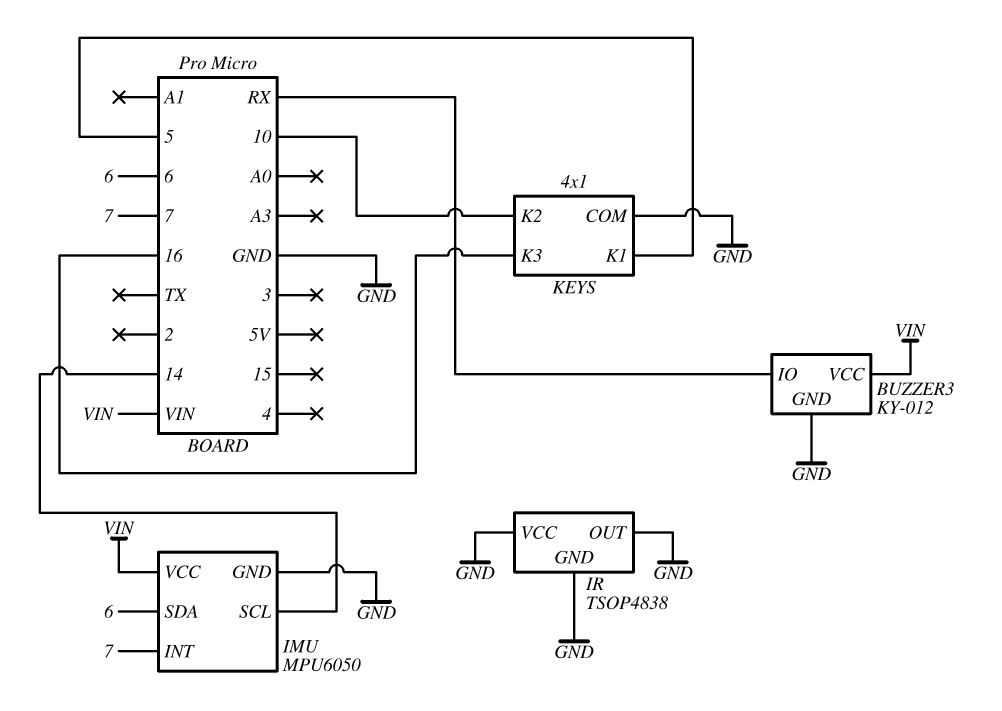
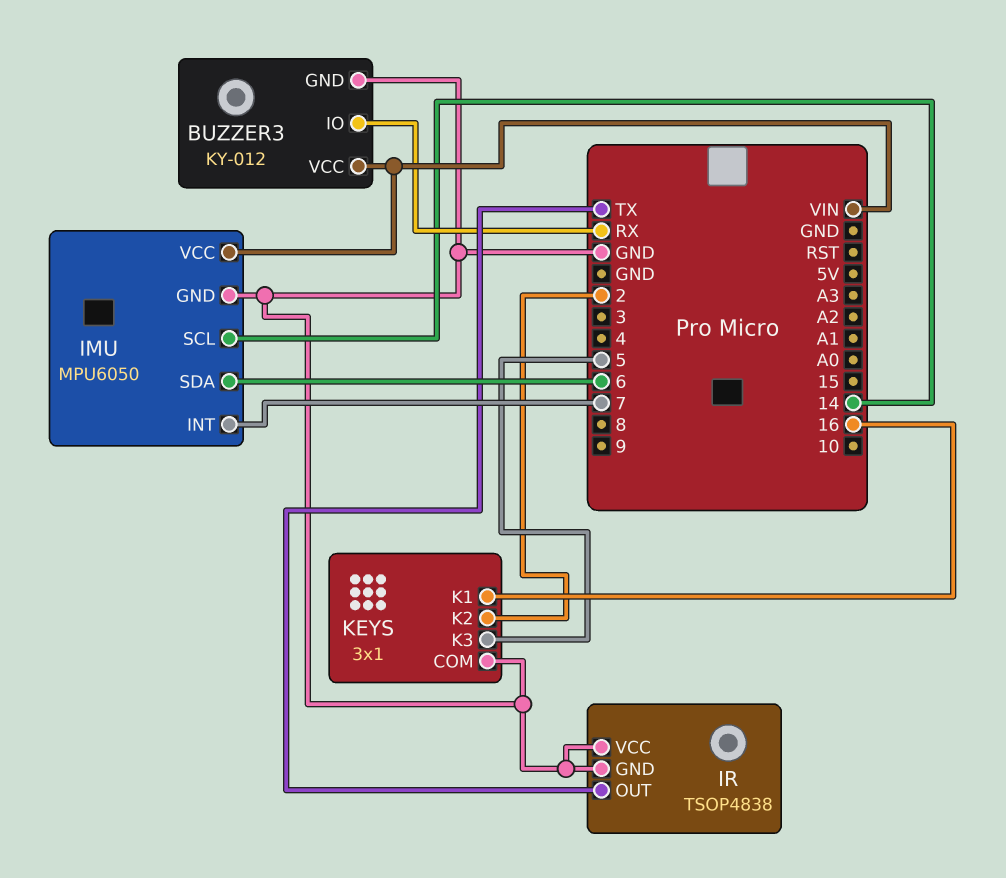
IR pin OUT: GND -> TX
KEYS: 4x1 -> 3x1
KEYS pin K1: 5 -> 16
KEYS pin K2: 10 -> 2
KEYS pin K3: 16 -> 5

